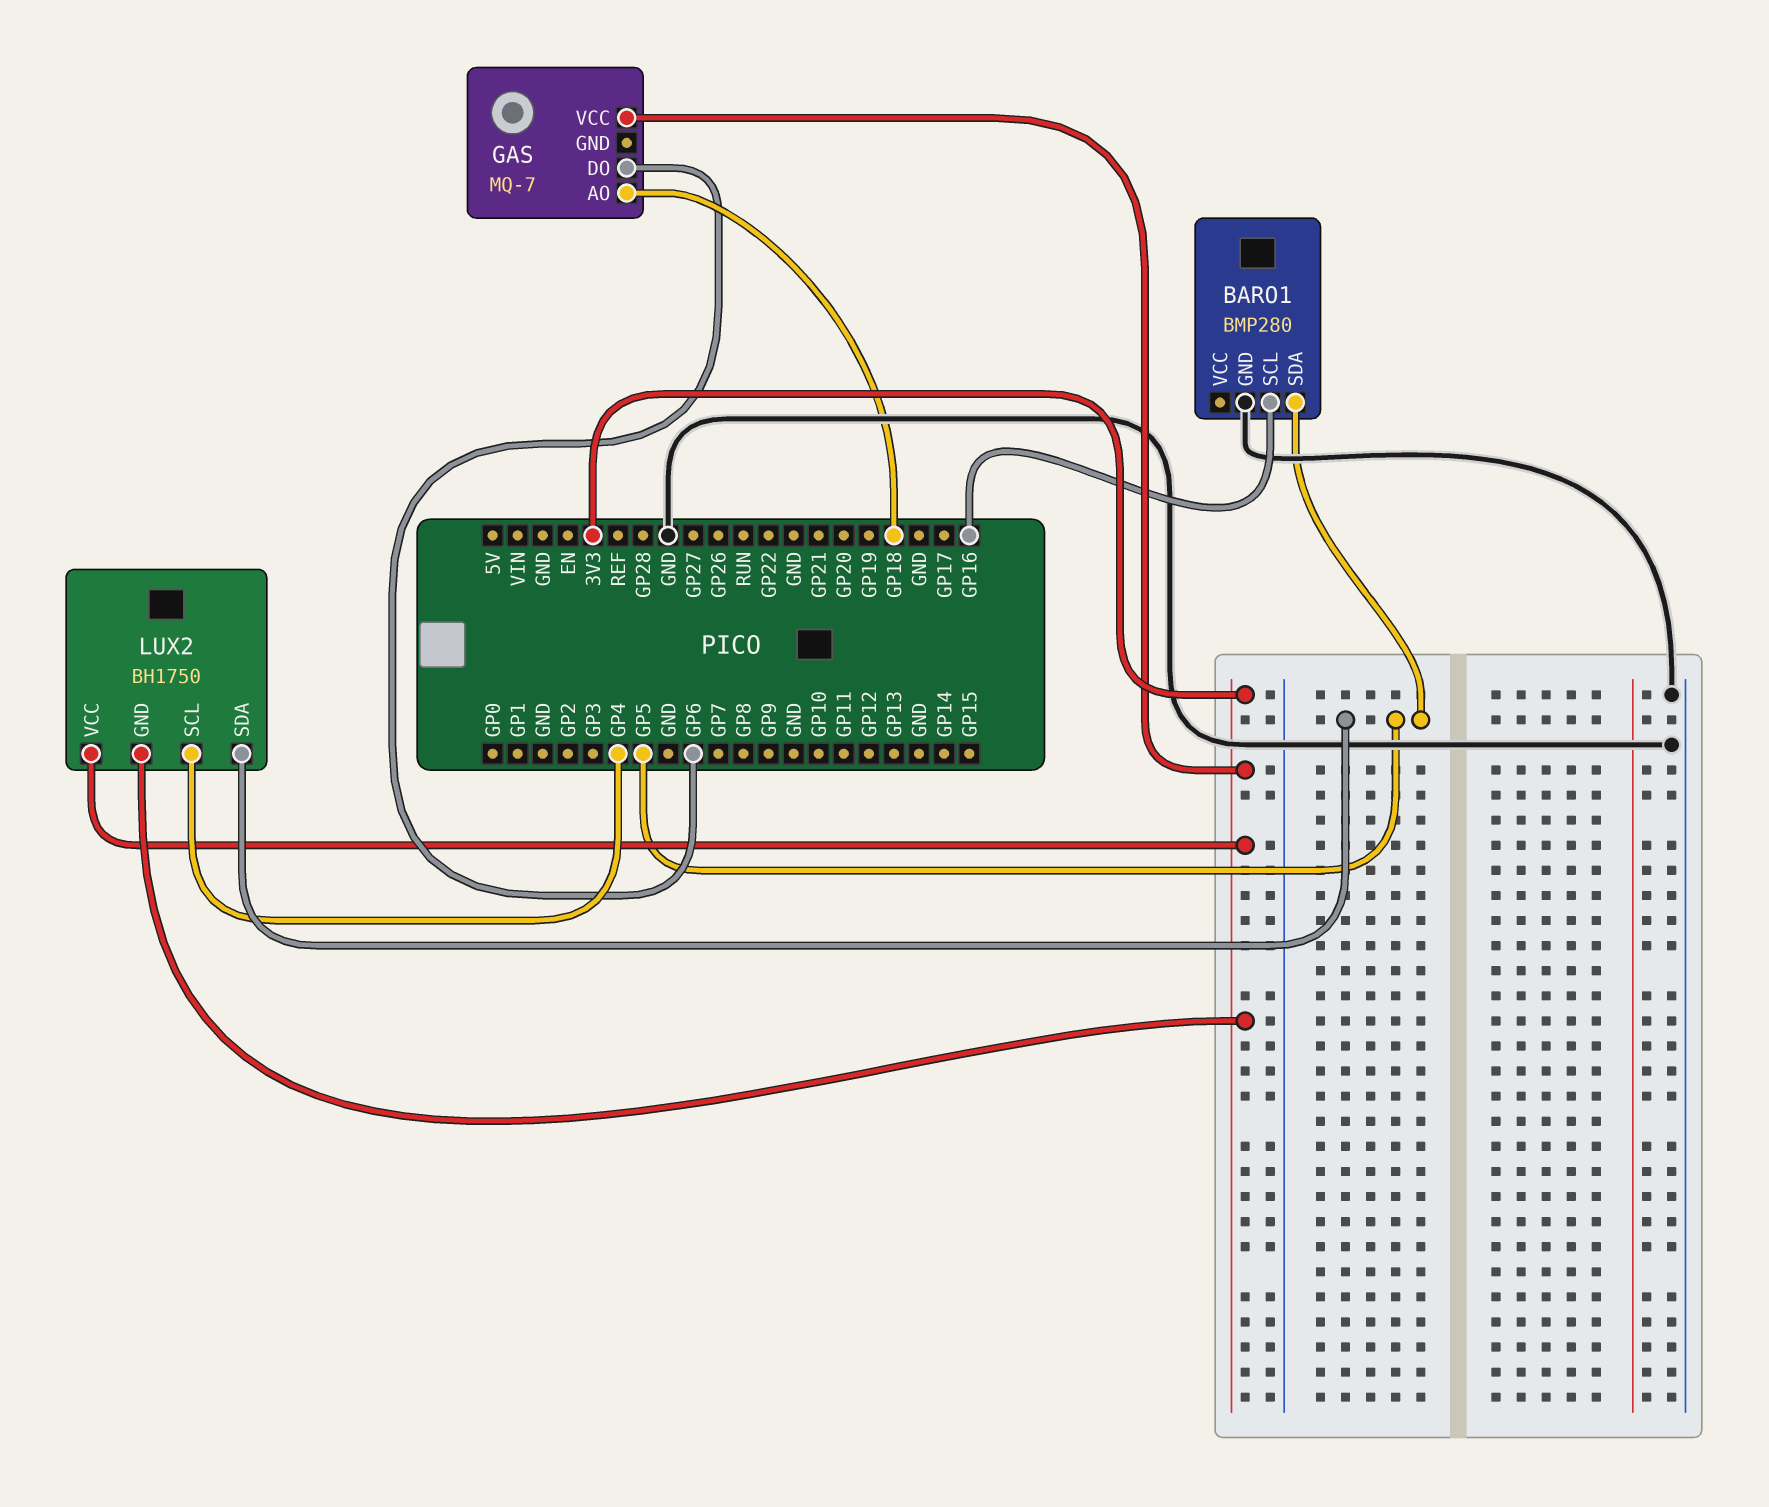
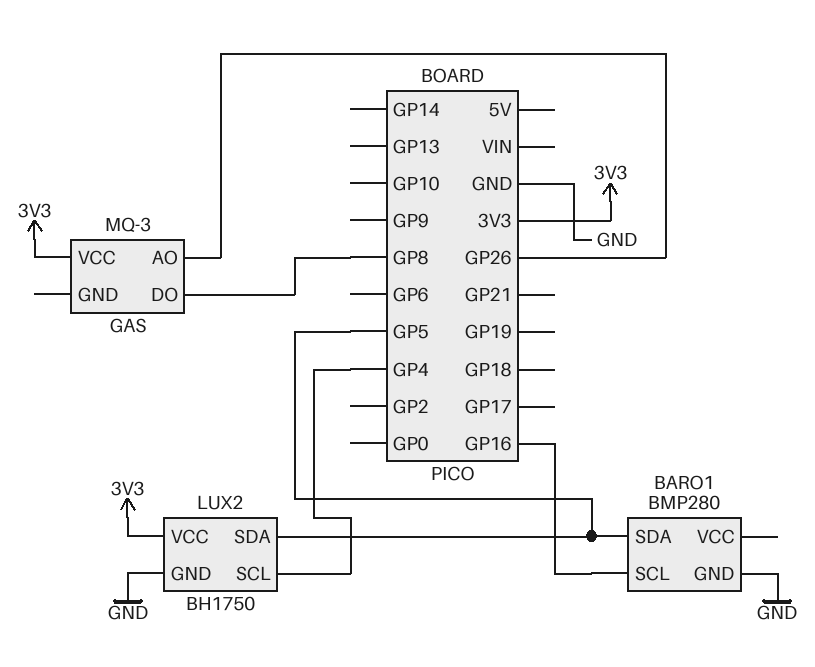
GAS: MQ-7 -> MQ-3
GAS pin AO: GP18 -> GP26
GAS pin DO: GP6 -> GP8
LUX2 pin GND: 3V3 -> GND

